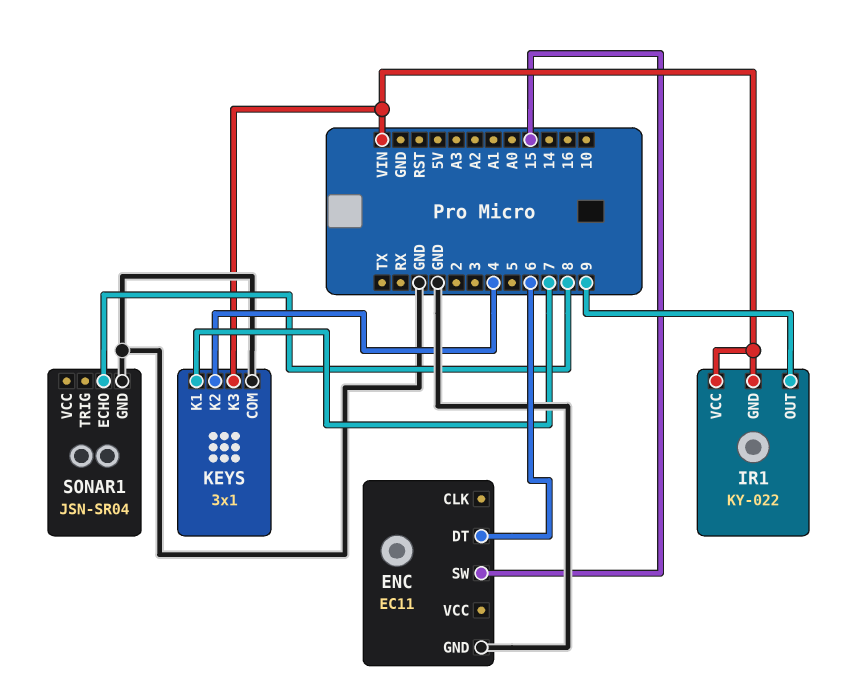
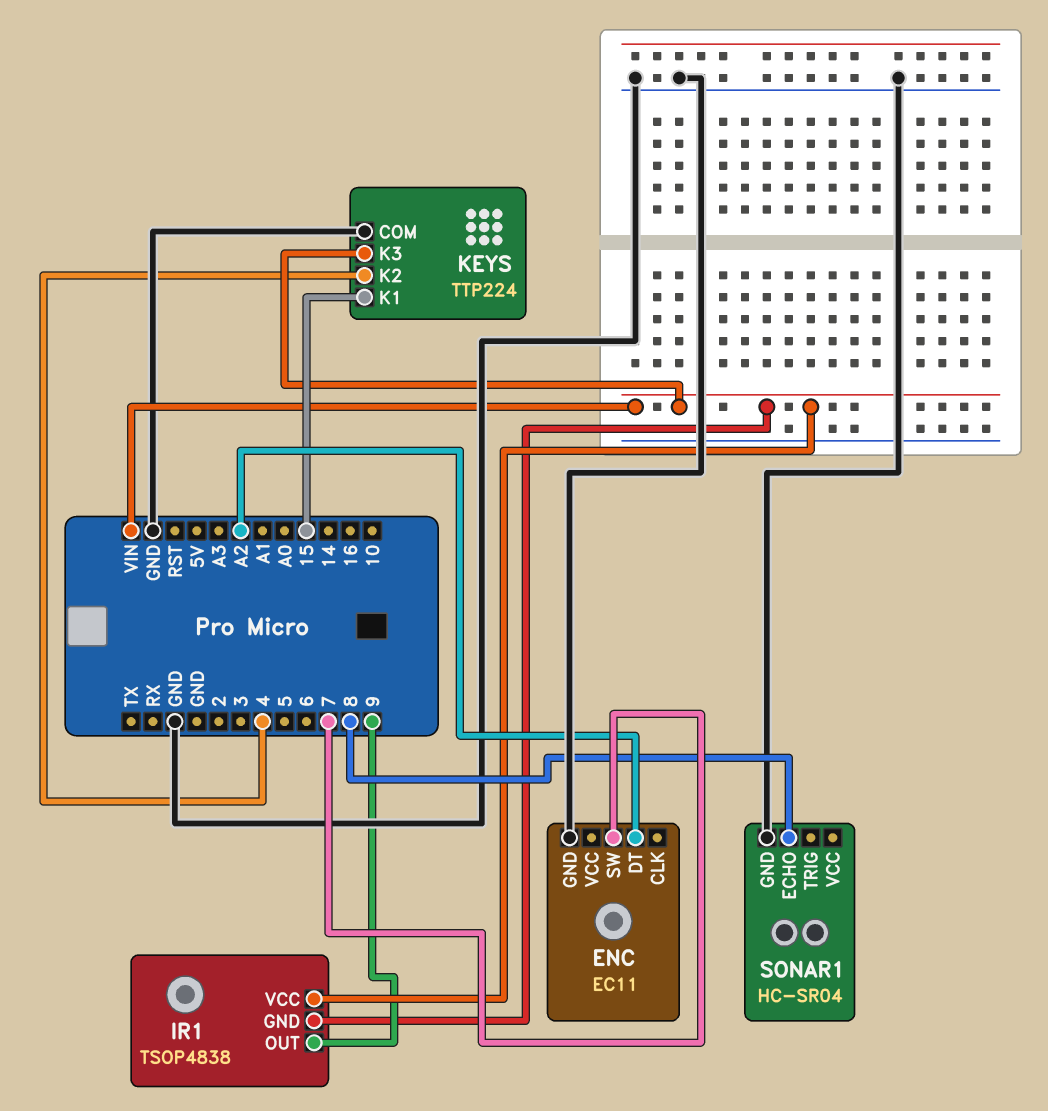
ENC pin DT: 6 -> A2
ENC pin SW: 15 -> 7
IR1: KY-022 -> TSOP4838
KEYS: 3x1 -> TTP224
KEYS pin K1: 7 -> 15
SONAR1: JSN-SR04 -> HC-SR04

